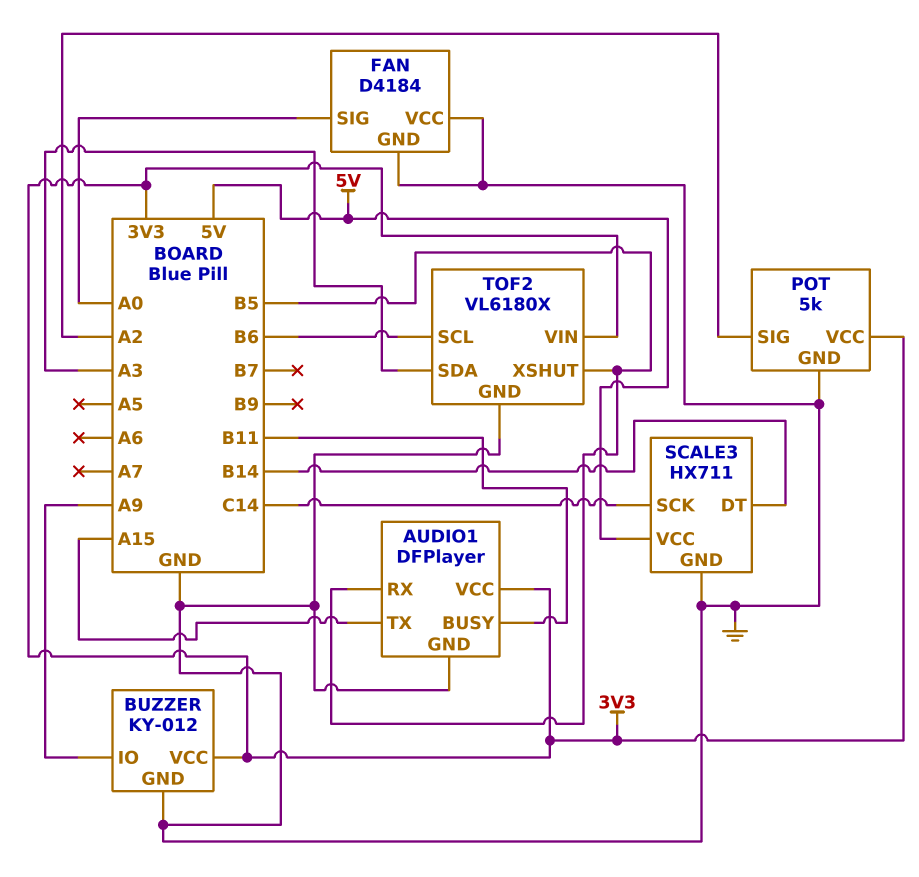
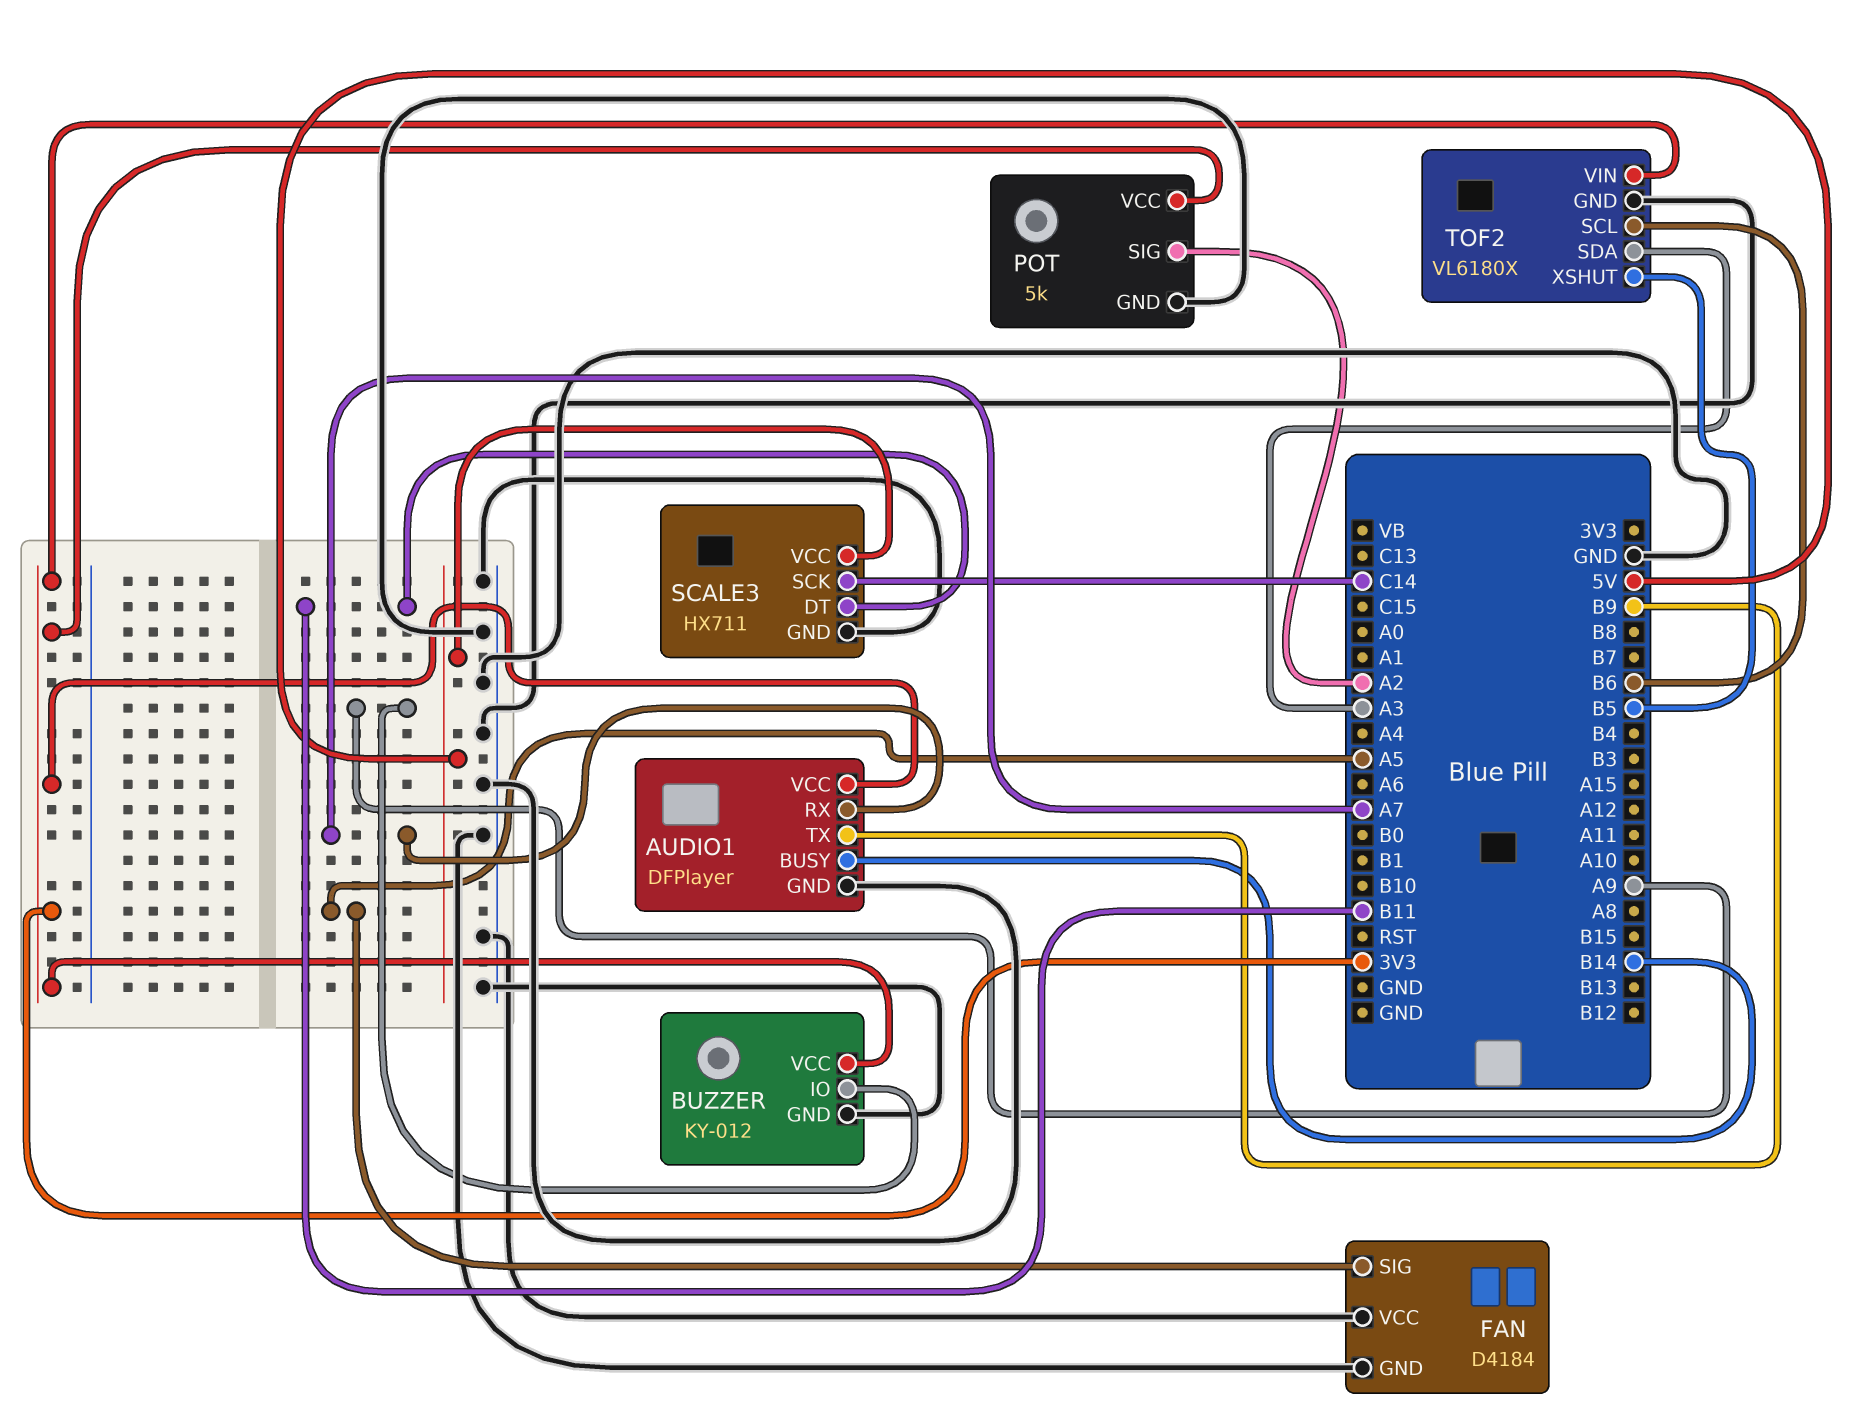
AUDIO1 pin BUSY: B11 -> B14
AUDIO1 pin RX: B5 -> A7
AUDIO1 pin TX: A15 -> B9
FAN pin SIG: A0 -> A5
SCALE3 pin DT: B14 -> B11

